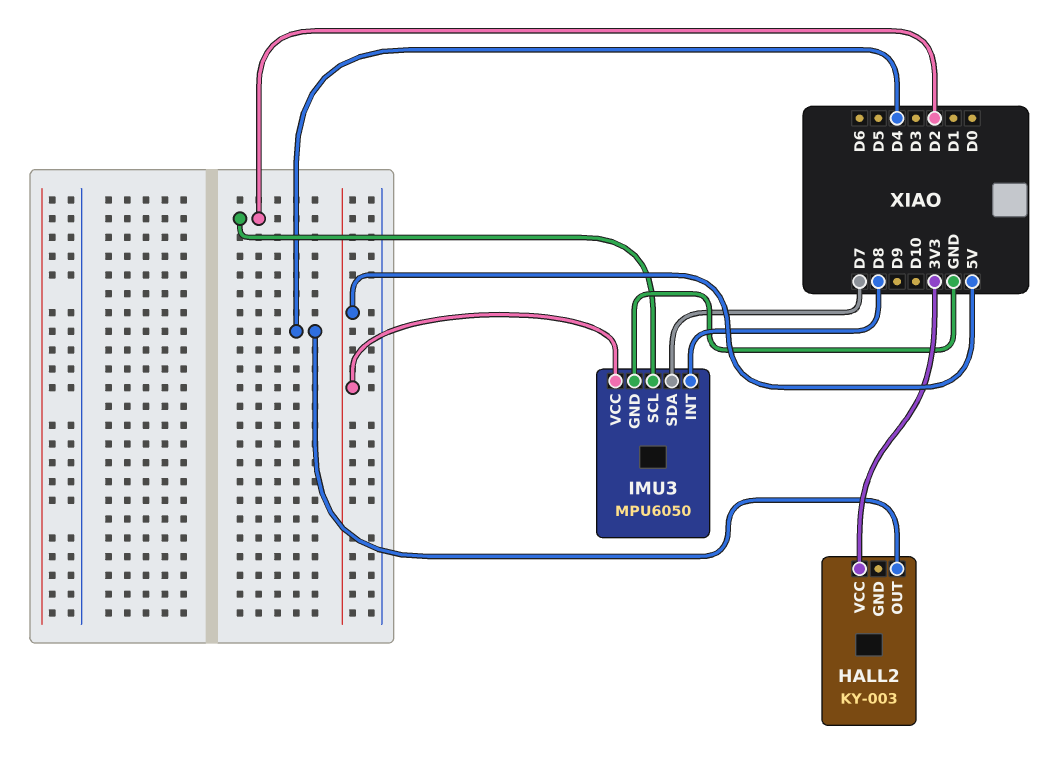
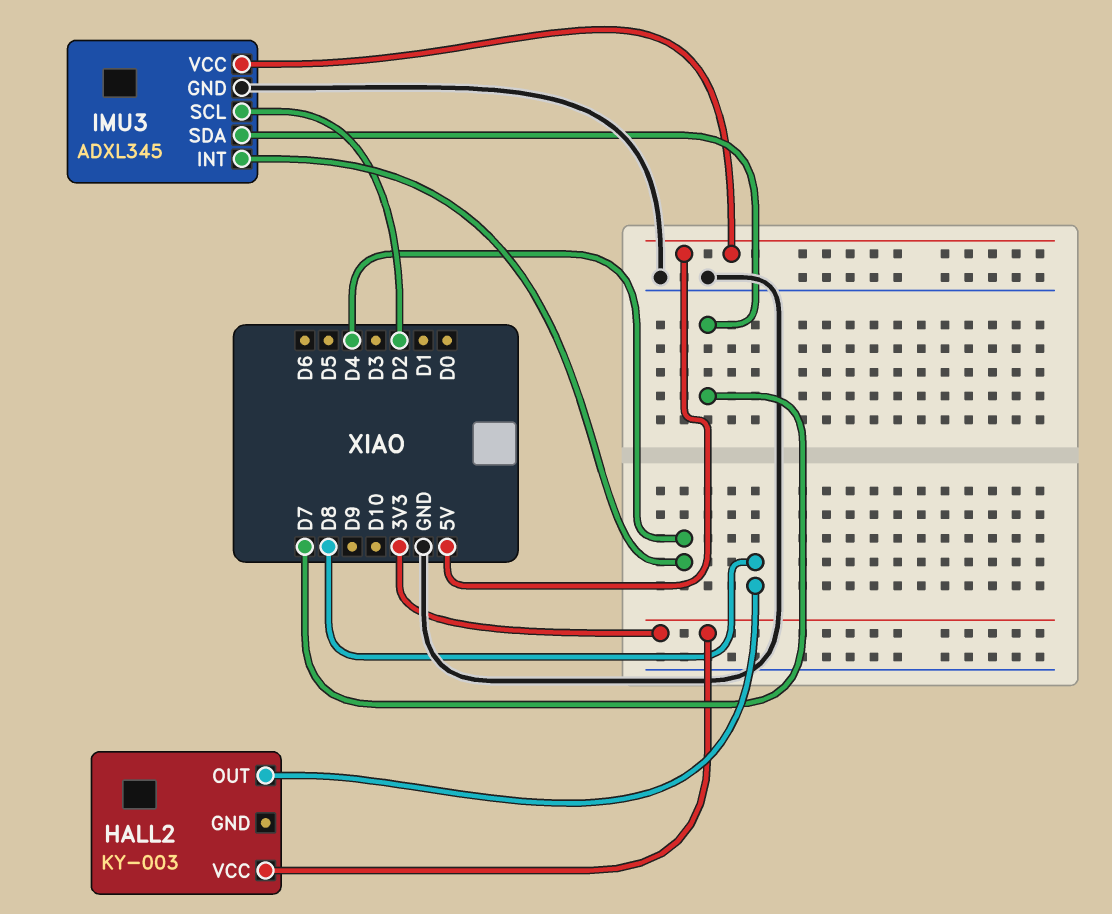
HALL2 pin OUT: D4 -> D8
IMU3: MPU6050 -> ADXL345
IMU3 pin INT: D8 -> D4

